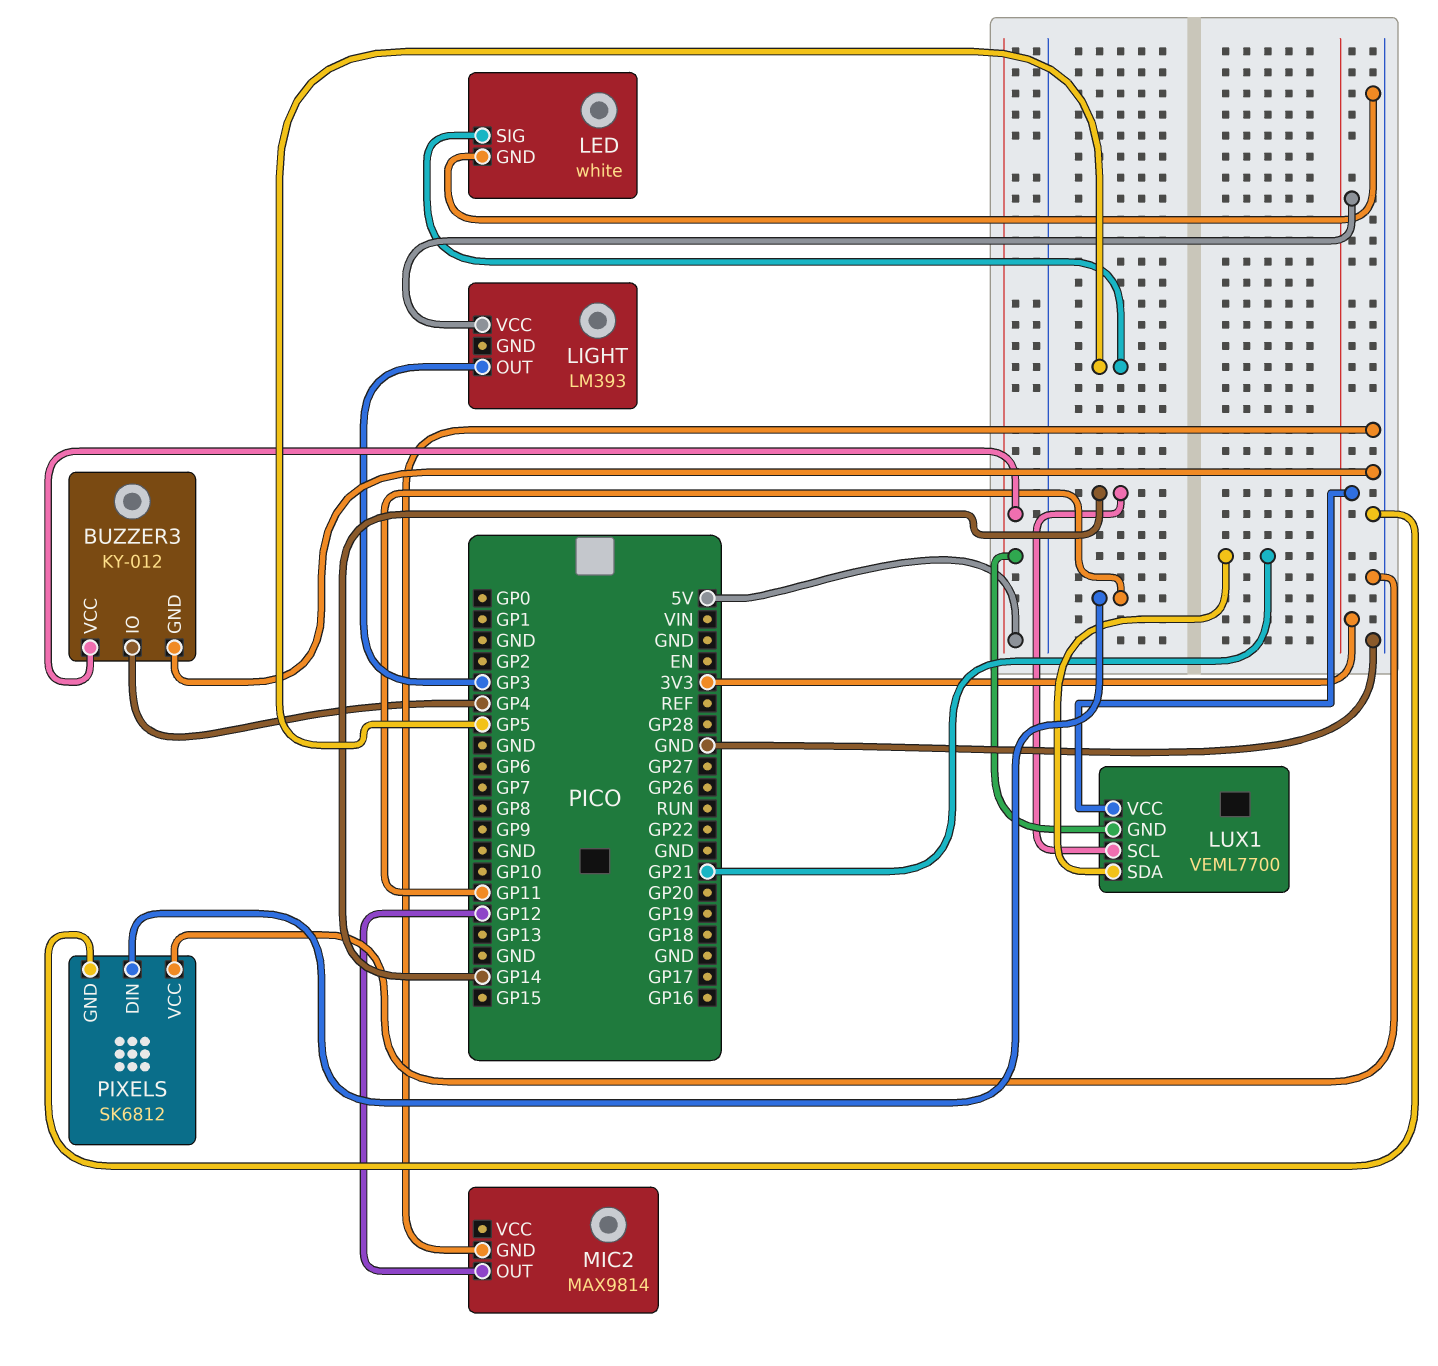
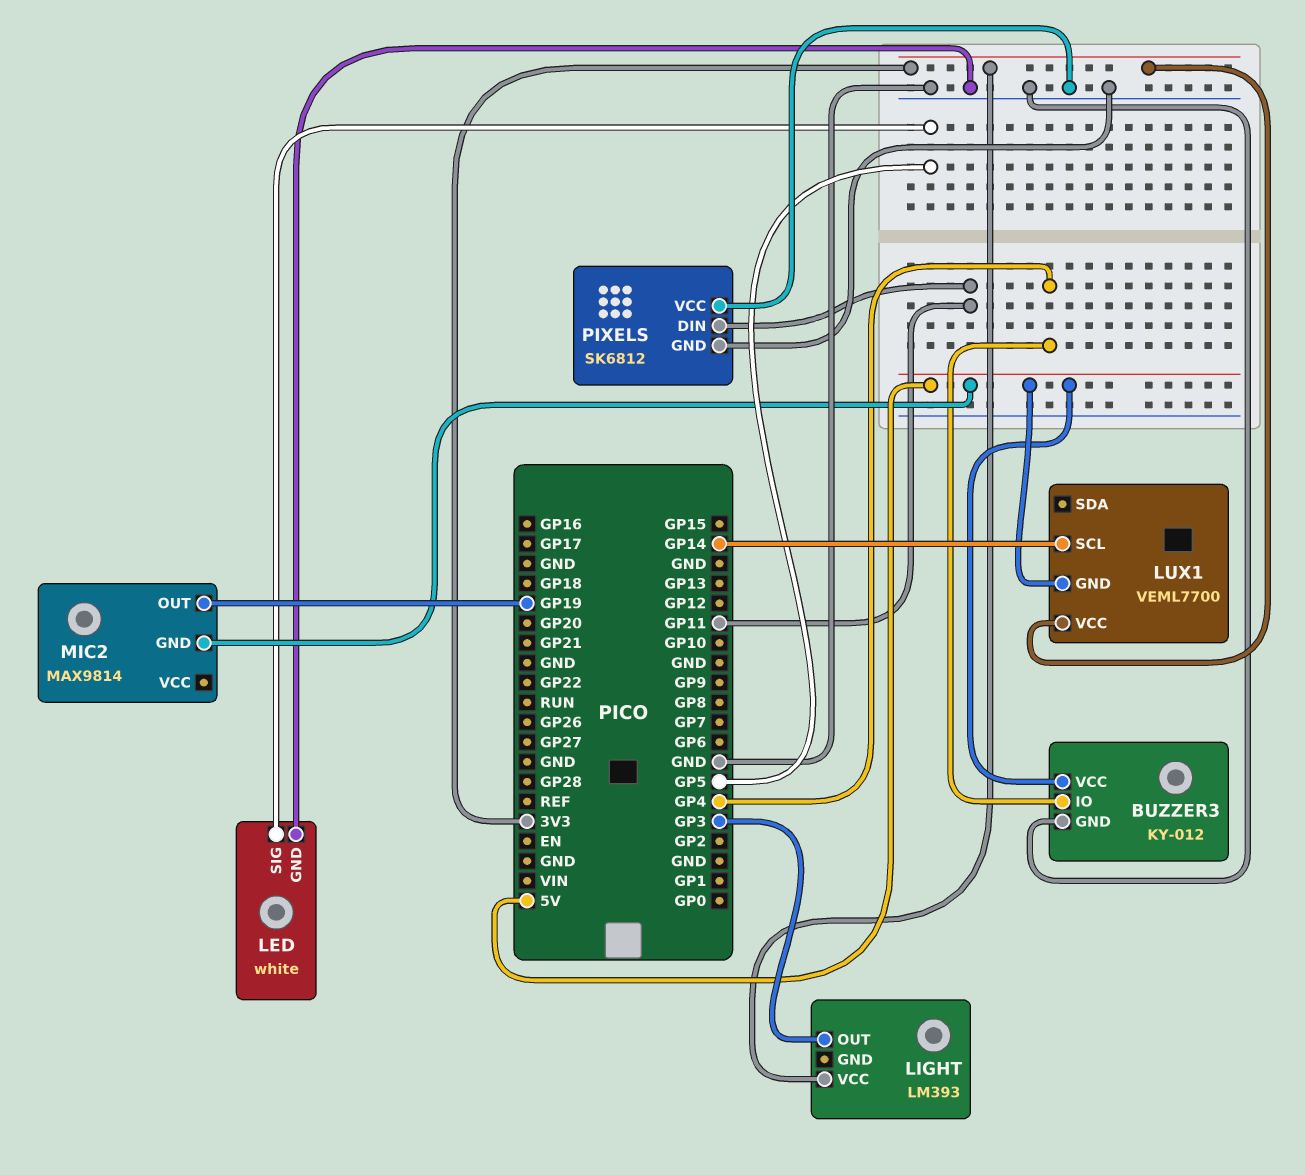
LUX1 pin SDA: GP21 -> none
MIC2 pin GND: GND -> 5V
MIC2 pin OUT: GP12 -> GP19

